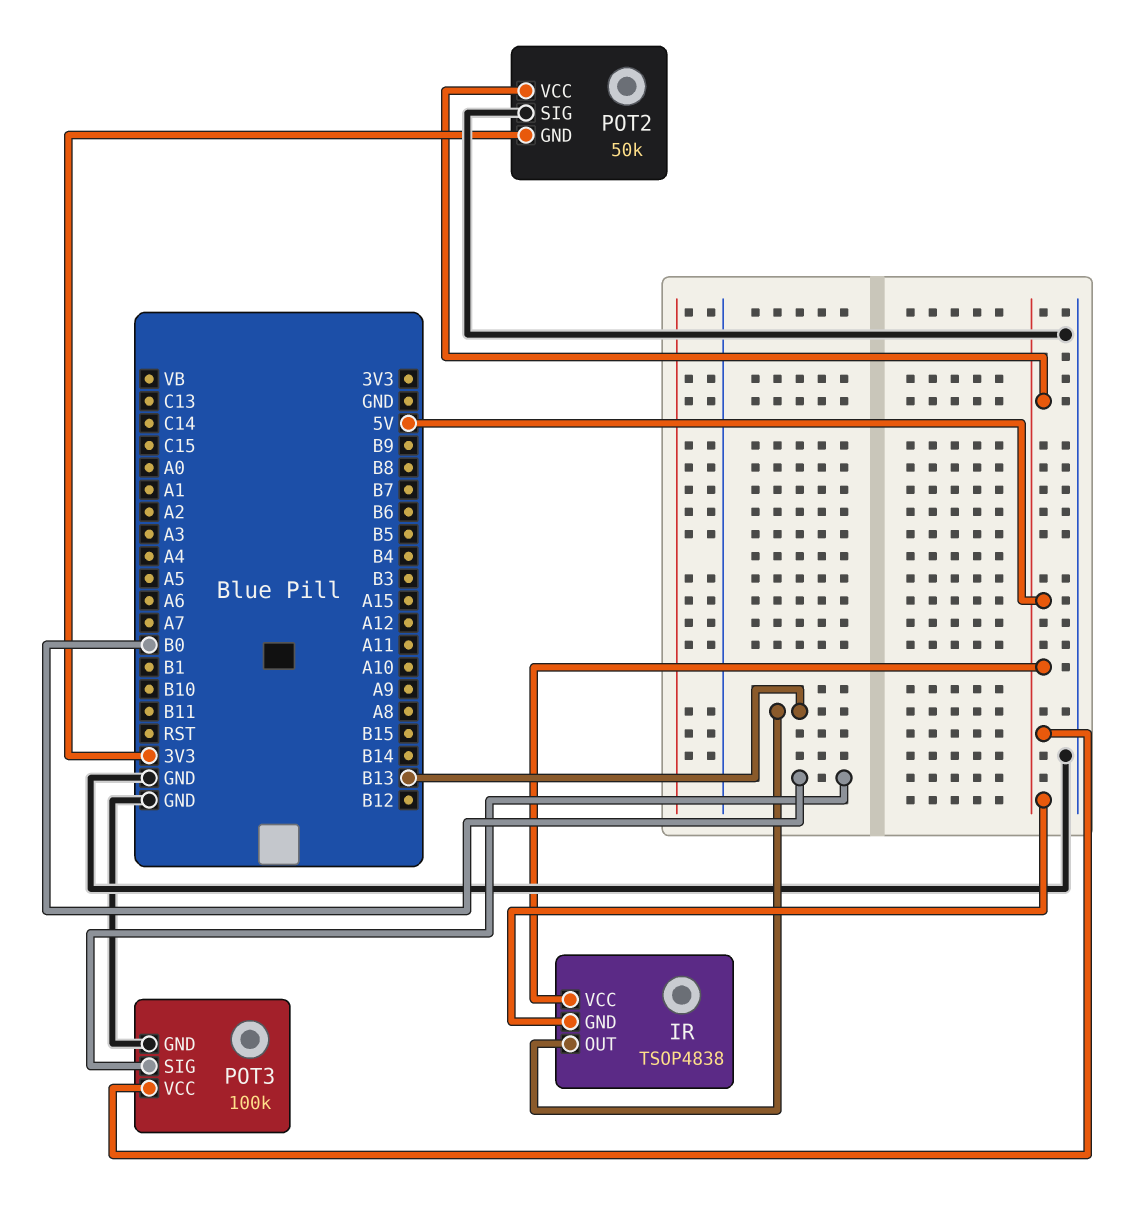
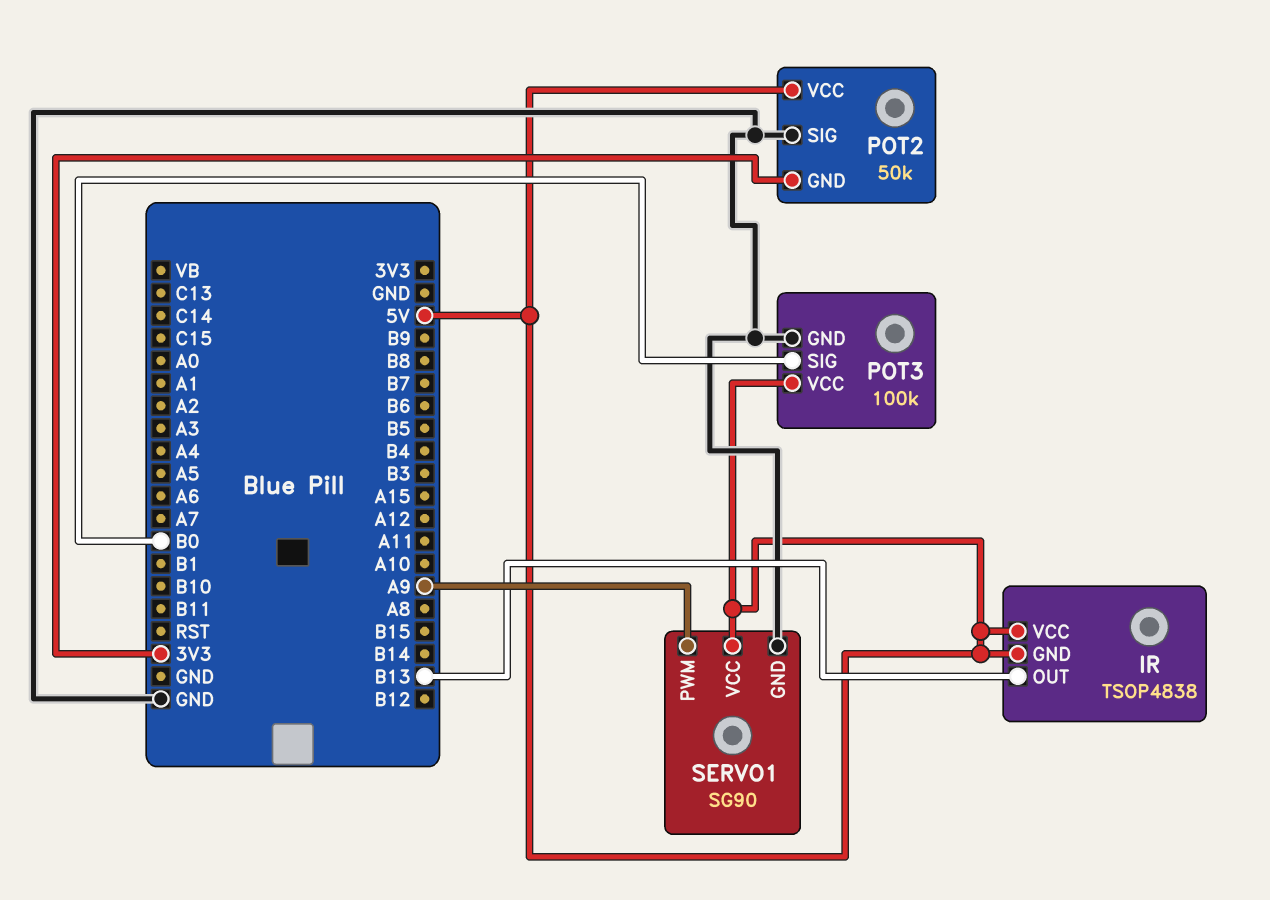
SERVO1: none -> SG90
SERVO1 pin GND: none -> GND
SERVO1 pin PWM: none -> A9
SERVO1 pin VCC: none -> 5V

